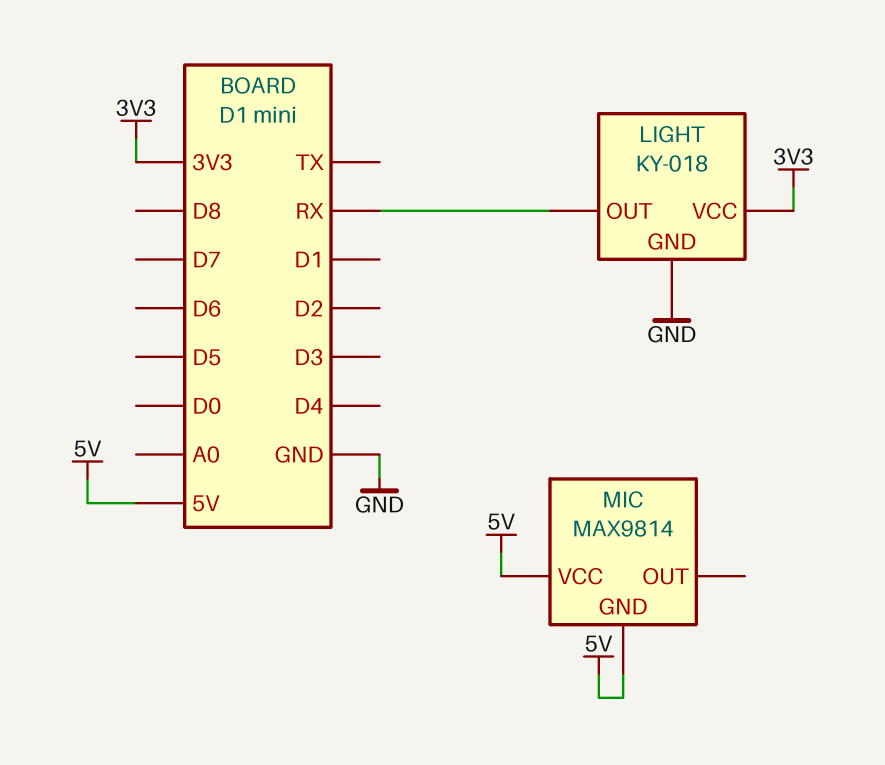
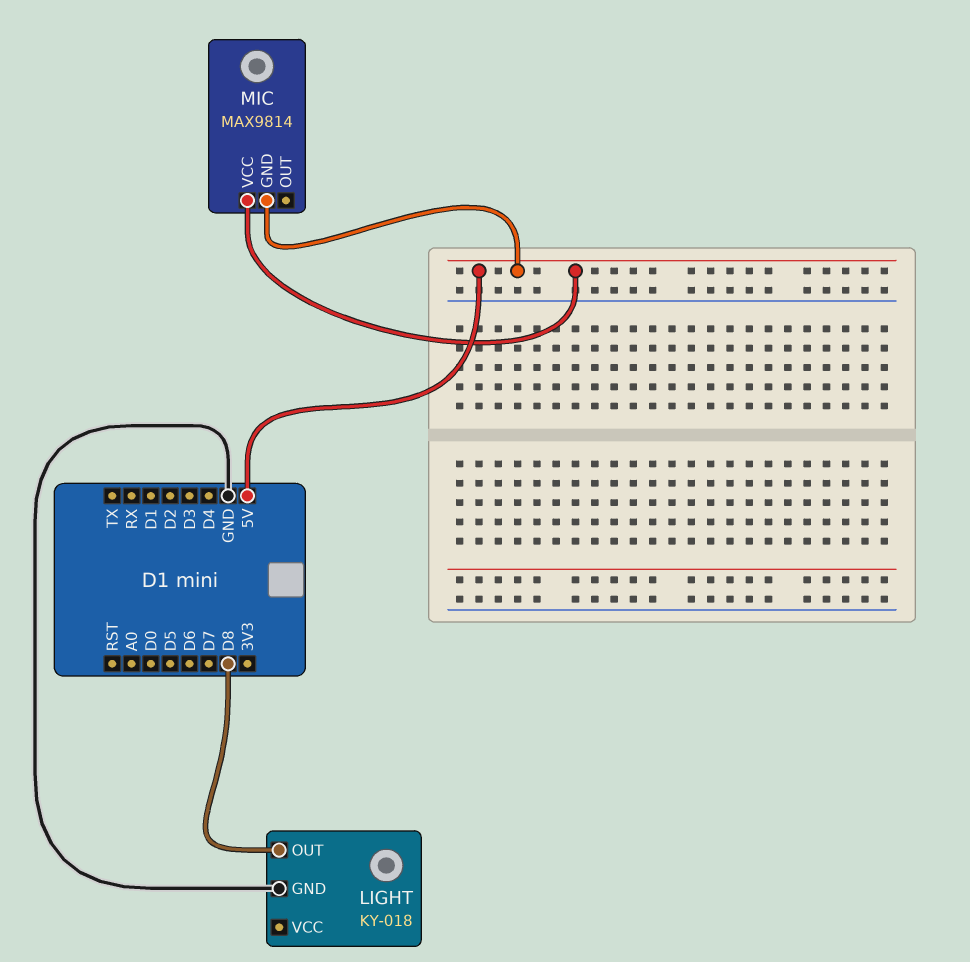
LIGHT pin OUT: RX -> D8
LIGHT pin VCC: 3V3 -> none

